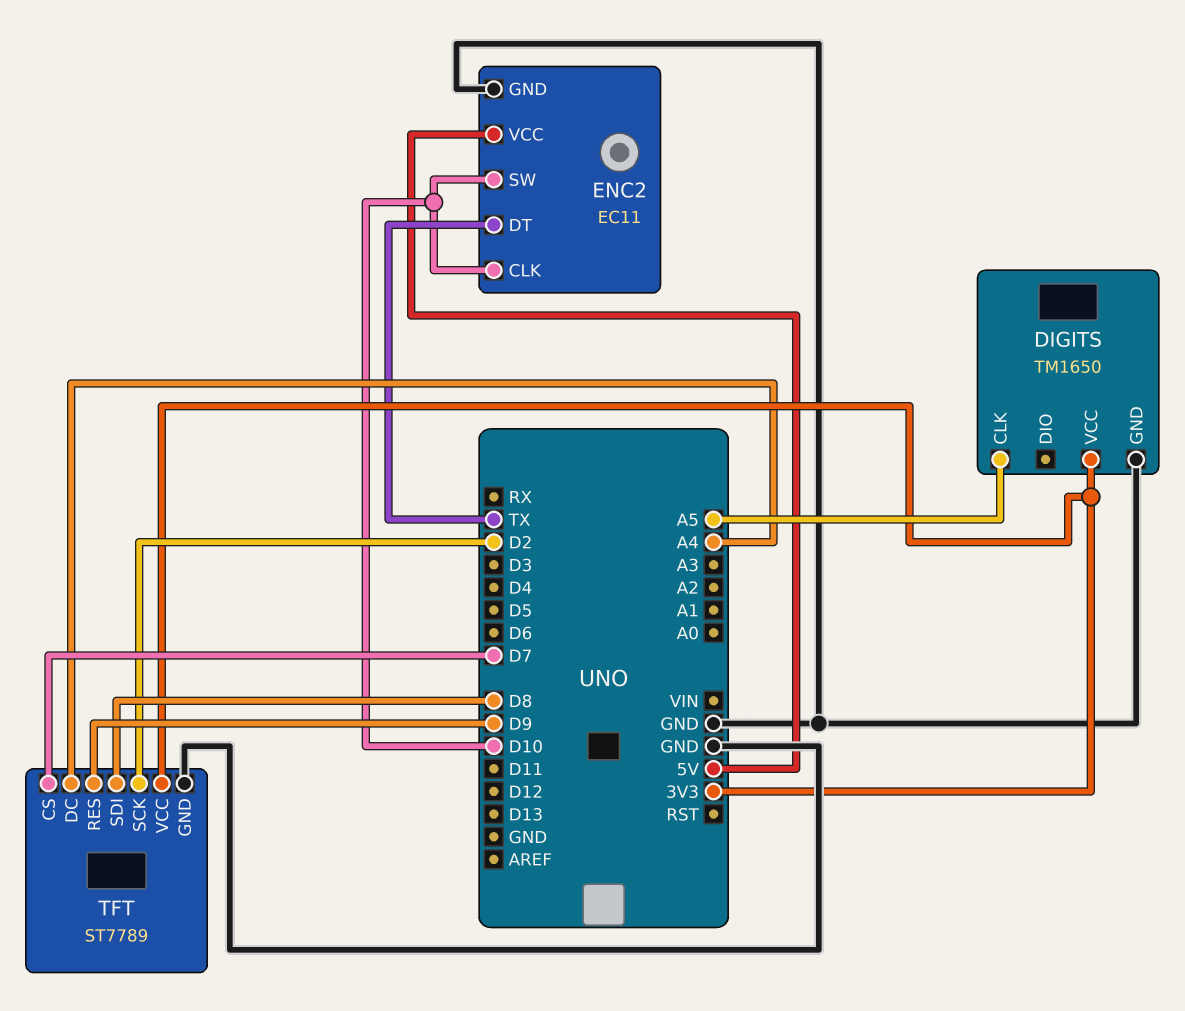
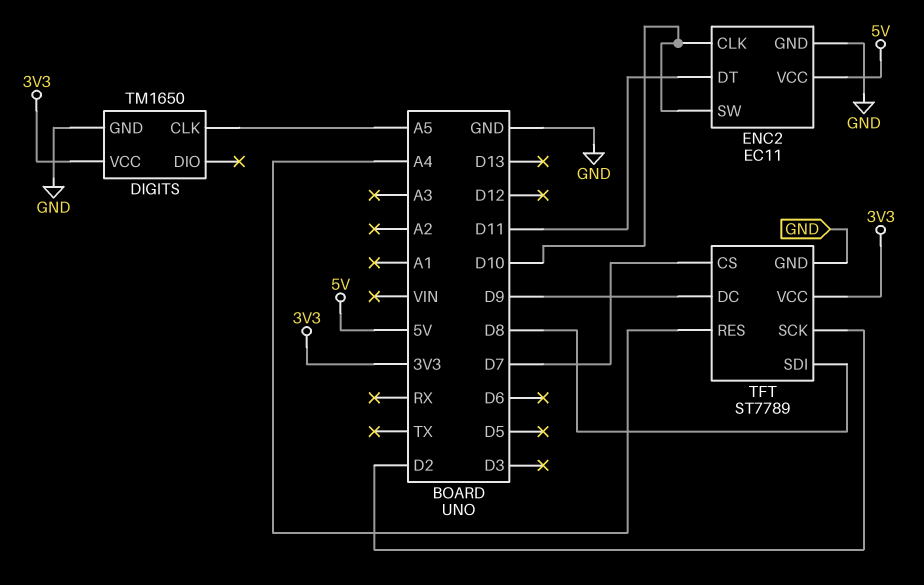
ENC2 pin DT: TX -> D11
TFT pin DC: A4 -> D9
TFT pin RES: D9 -> A4

